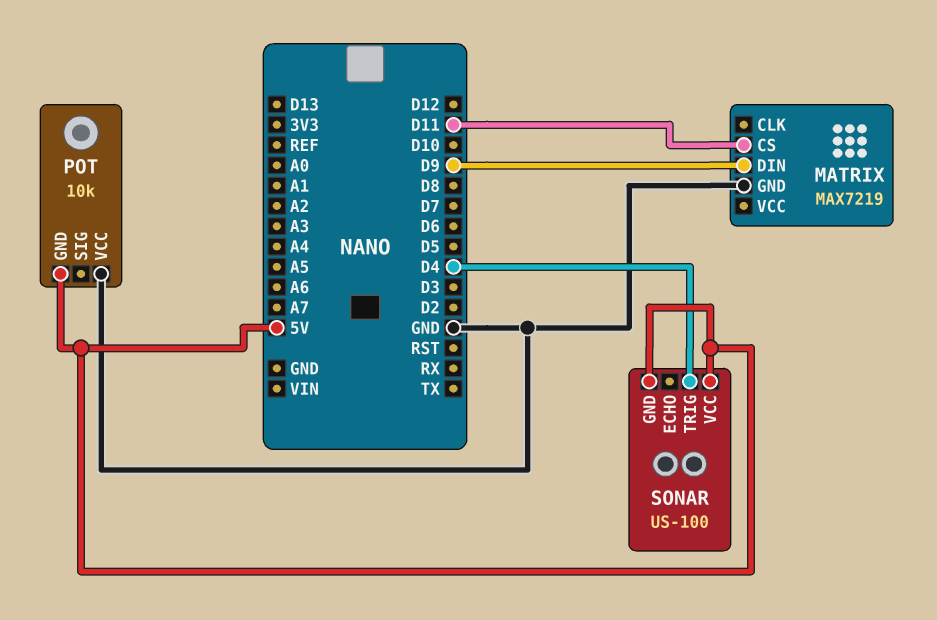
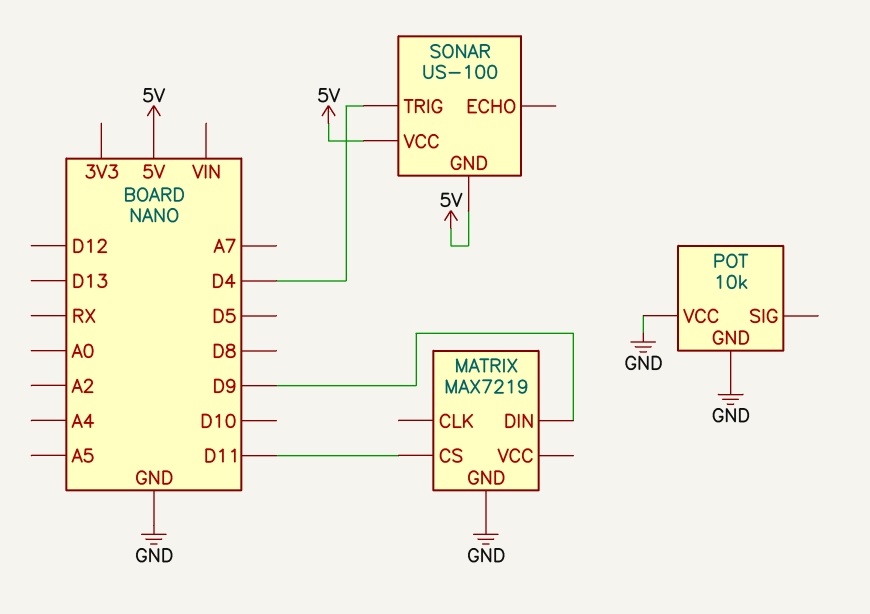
POT pin GND: 5V -> GND

